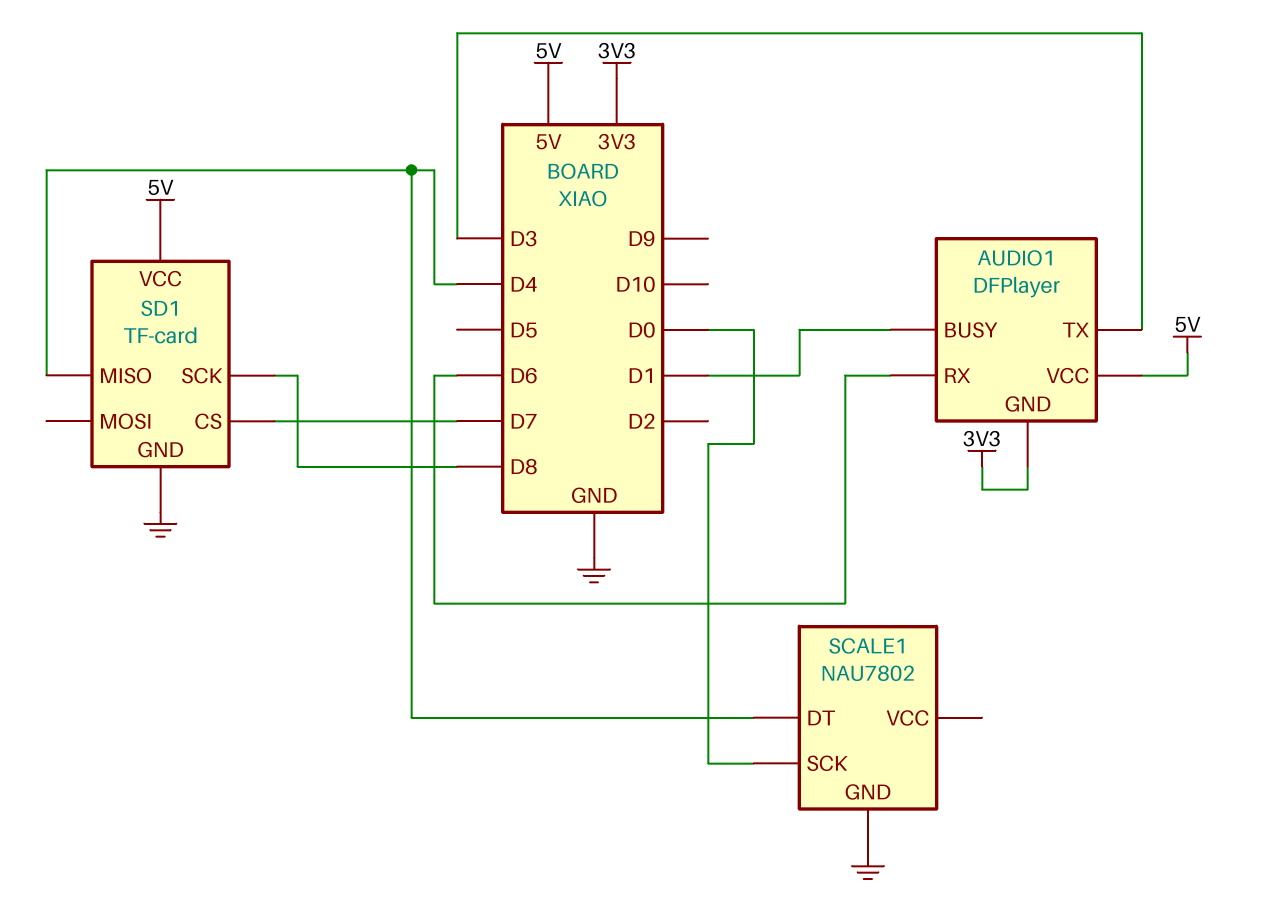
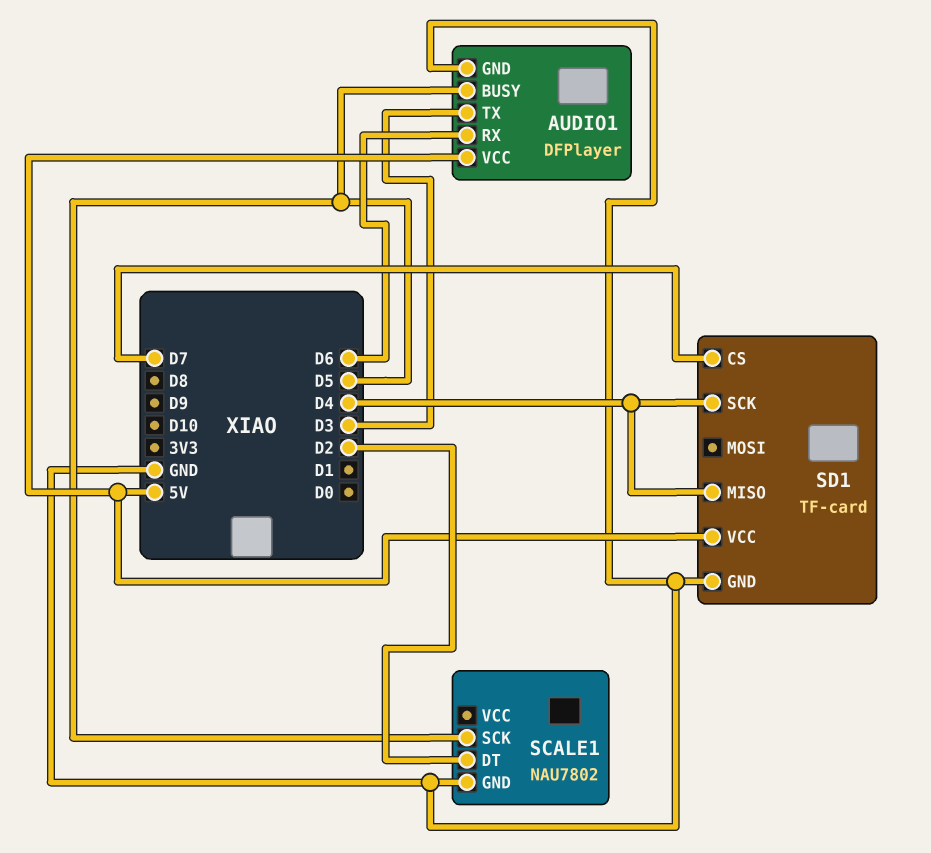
AUDIO1 pin BUSY: D1 -> D5
AUDIO1 pin GND: 3V3 -> GND
SCALE1 pin DT: D4 -> D2
SCALE1 pin SCK: D0 -> D5
SD1 pin SCK: D8 -> D4

